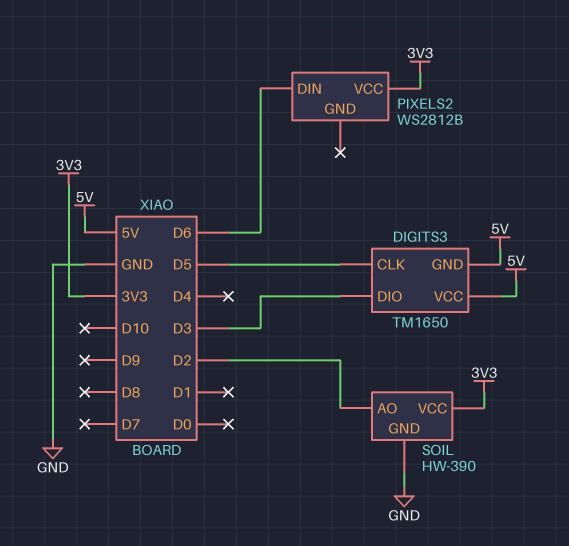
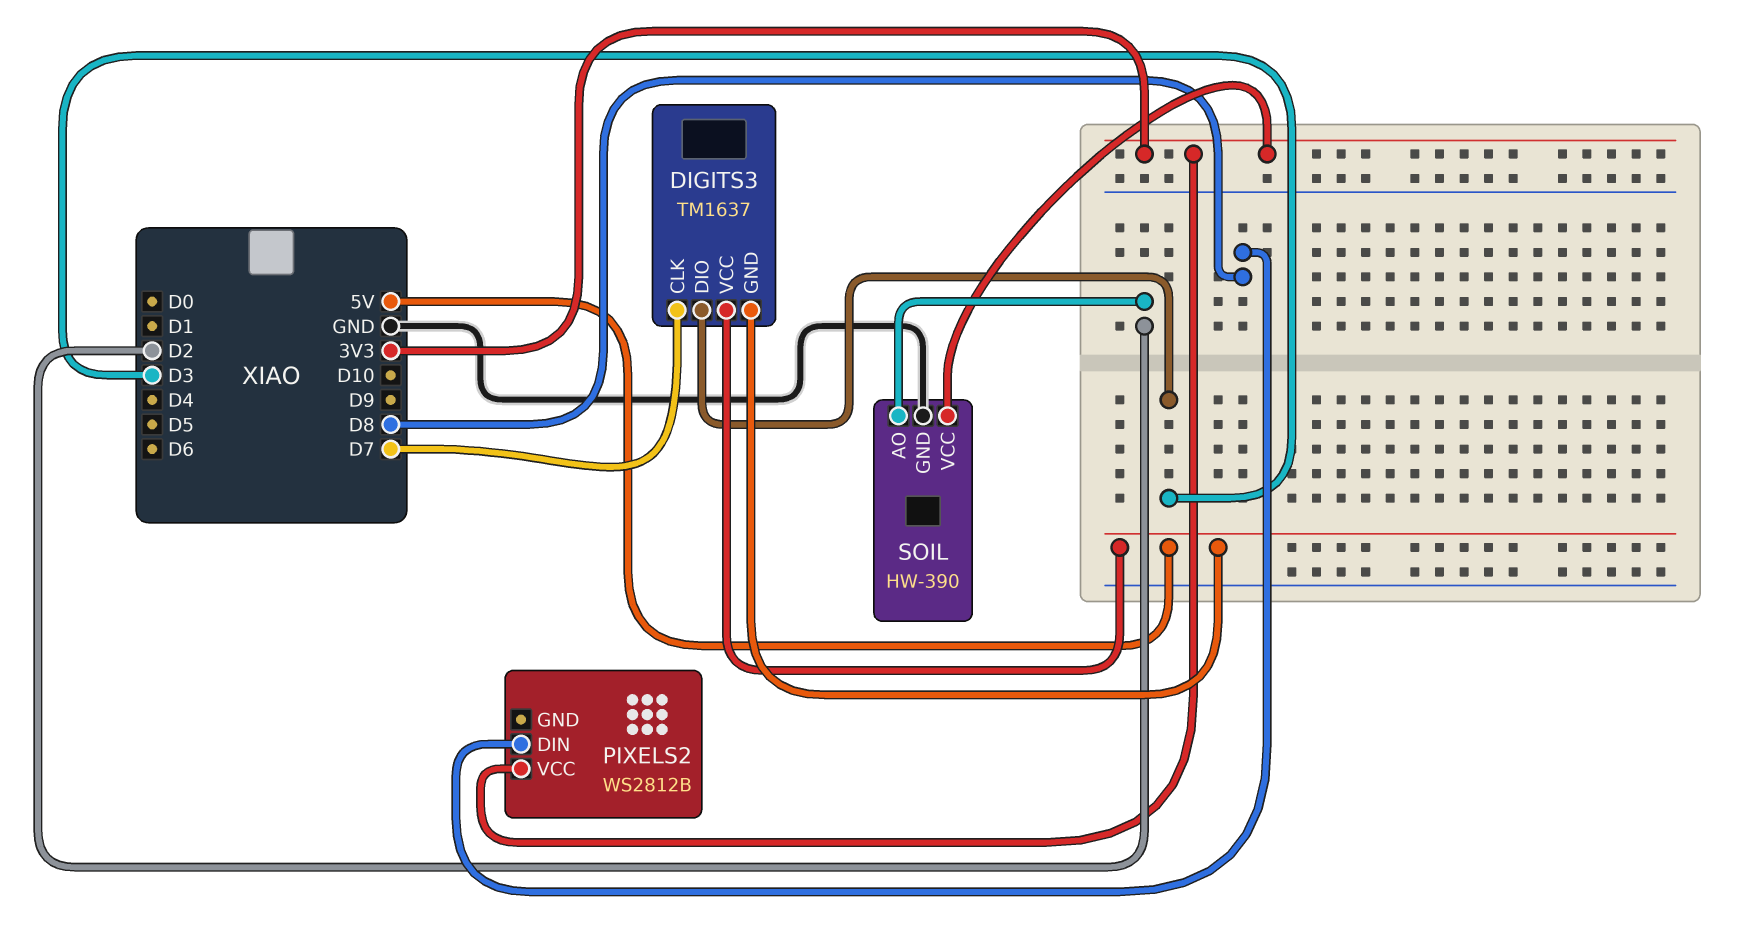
DIGITS3: TM1650 -> TM1637
DIGITS3 pin CLK: D5 -> D7
PIXELS2 pin DIN: D6 -> D8

